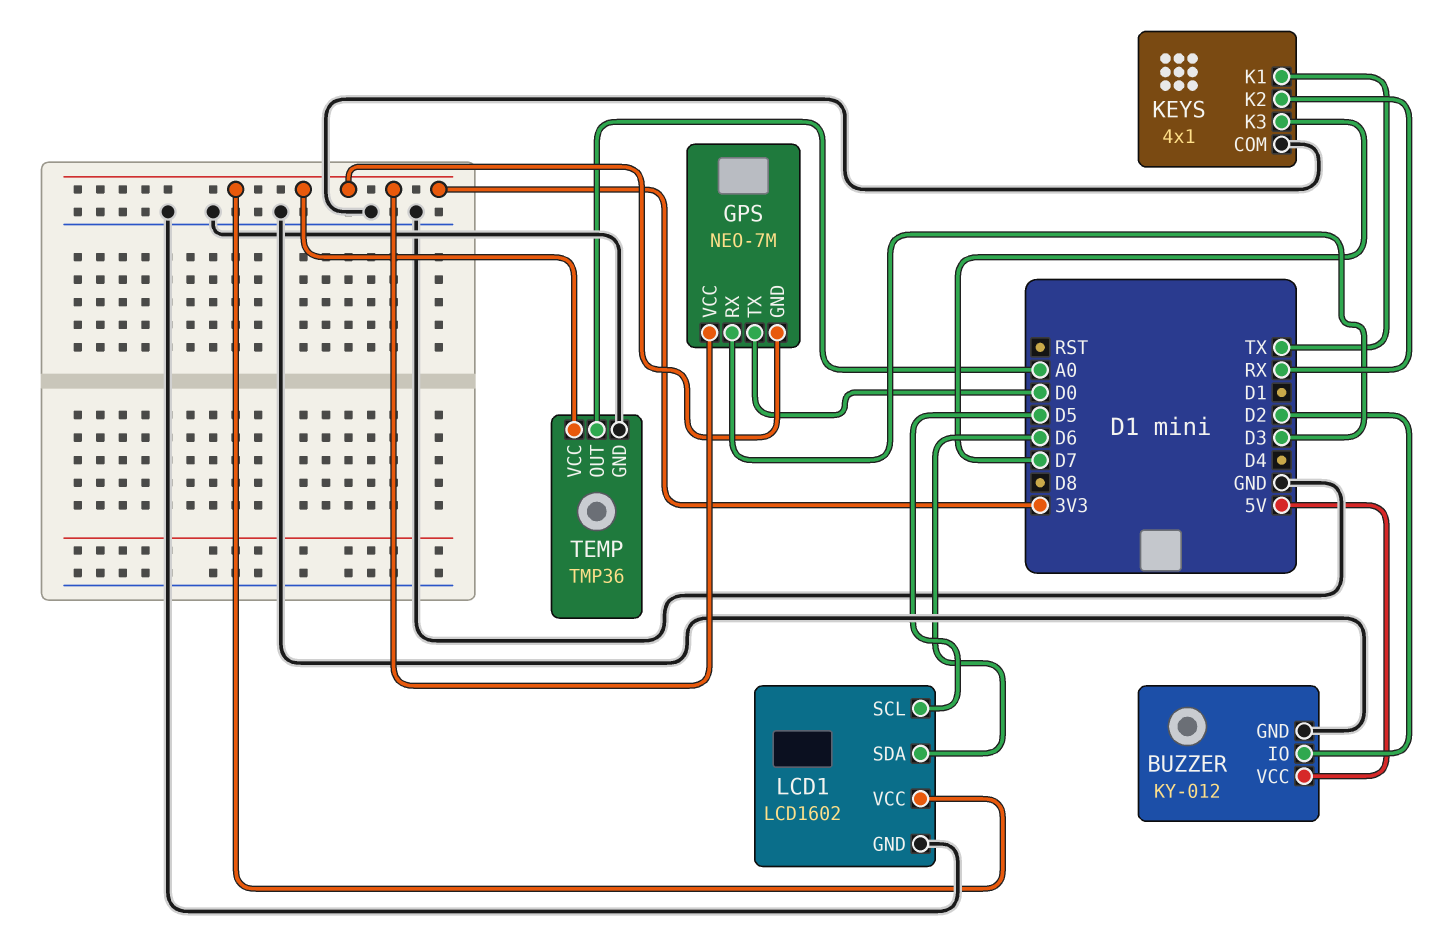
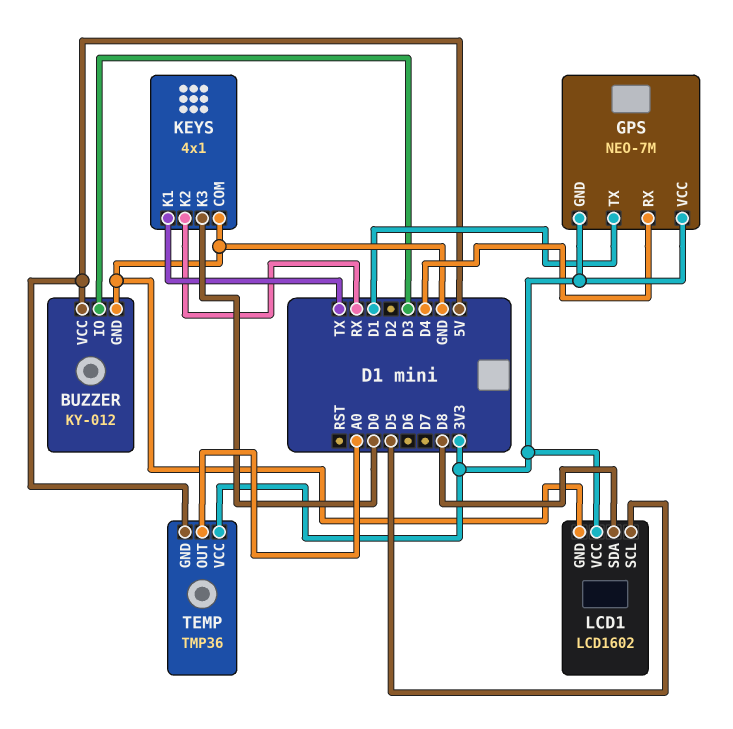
BUZZER pin IO: D2 -> D3
GPS pin RX: D3 -> D4
GPS pin TX: D0 -> D1
KEYS pin K3: D7 -> D0
LCD1 pin SDA: D6 -> D8
TEMP pin GND: GND -> 5V

